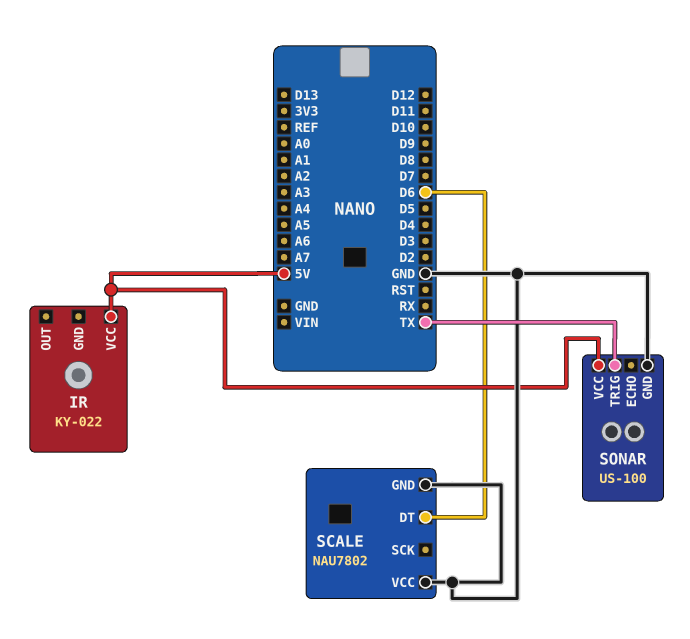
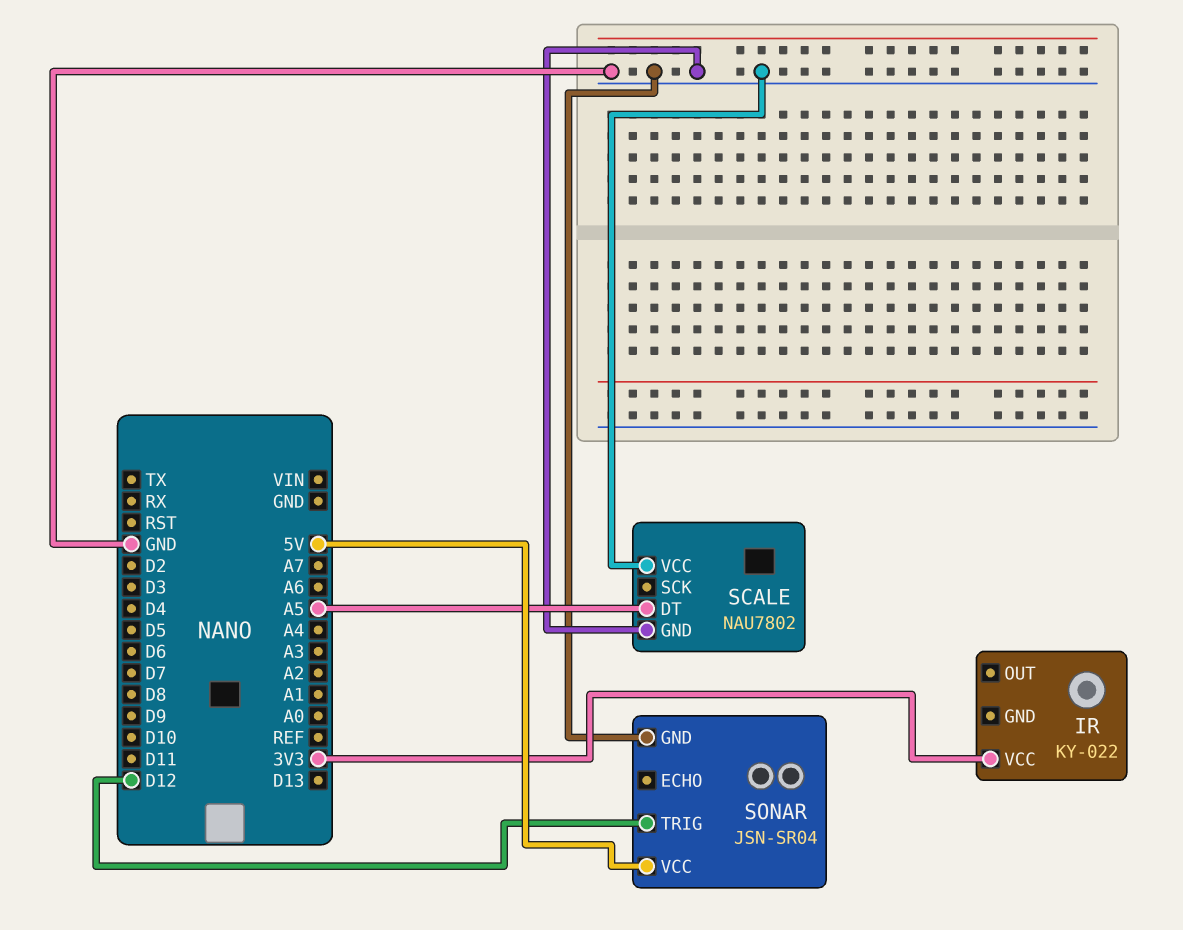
IR pin VCC: 5V -> 3V3
SCALE pin DT: D6 -> A5
SONAR: US-100 -> JSN-SR04
SONAR pin TRIG: TX -> D12

